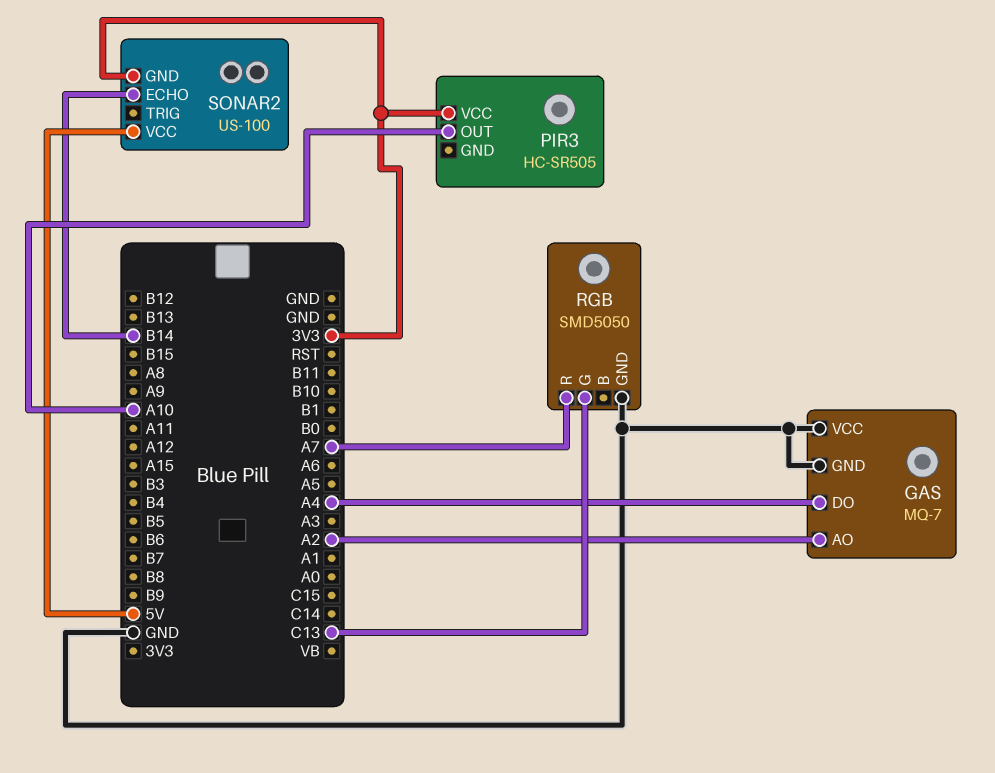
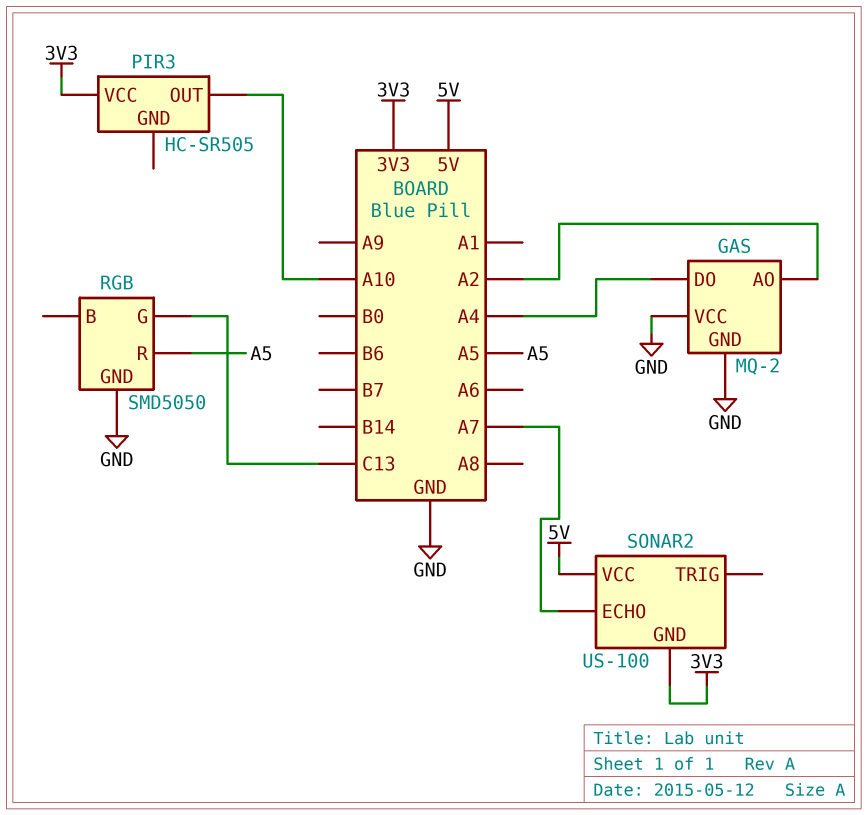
GAS: MQ-7 -> MQ-2
RGB pin R: A7 -> A5
SONAR2 pin ECHO: B14 -> A7

